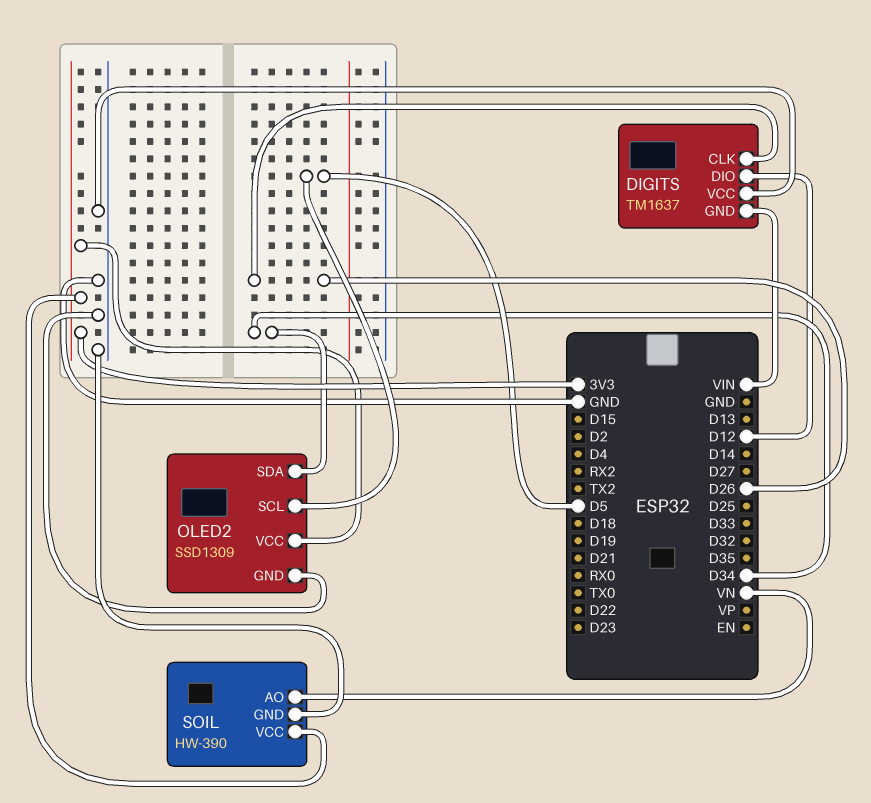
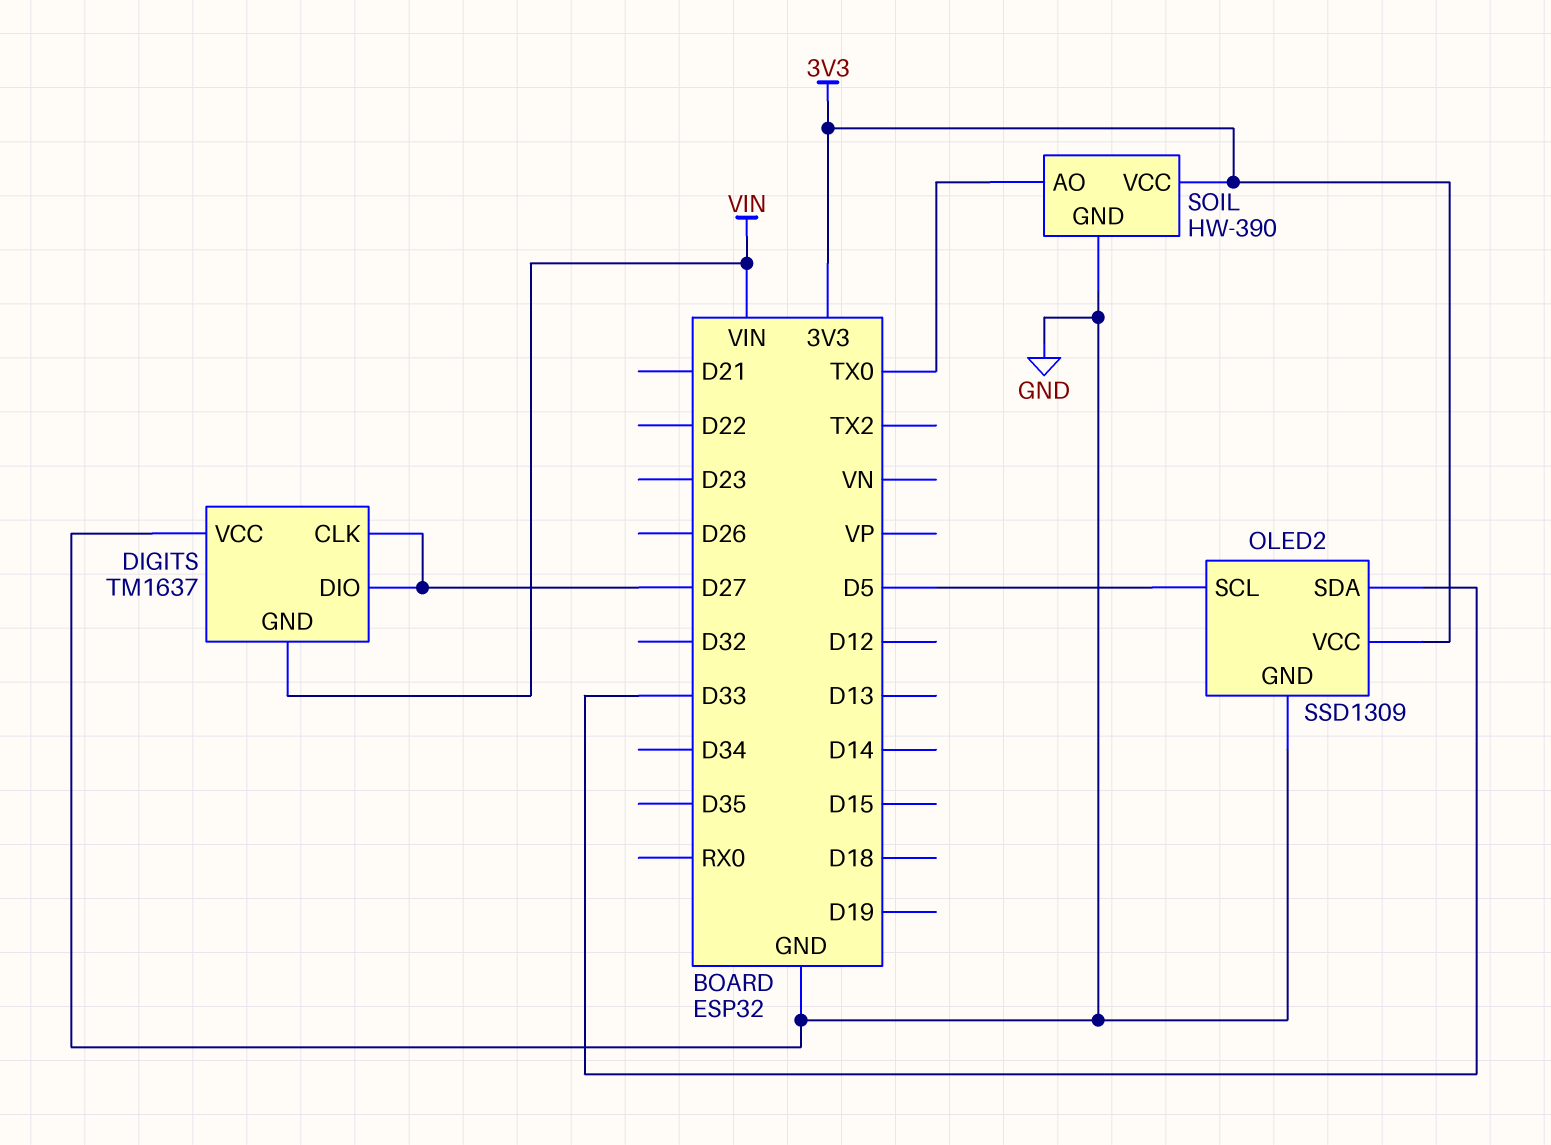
DIGITS pin CLK: D26 -> D27
DIGITS pin DIO: D12 -> D27
OLED2 pin SDA: D34 -> D33
SOIL pin AO: VN -> TX0

